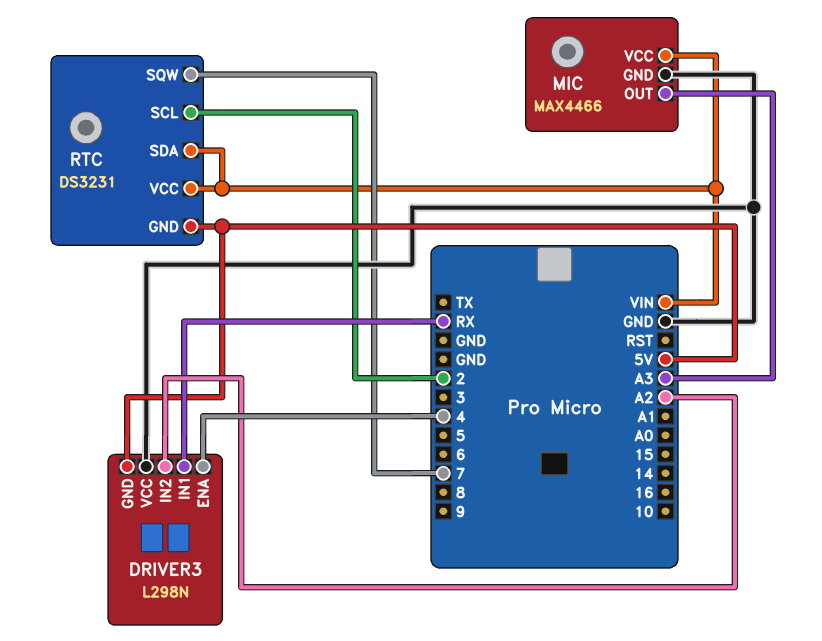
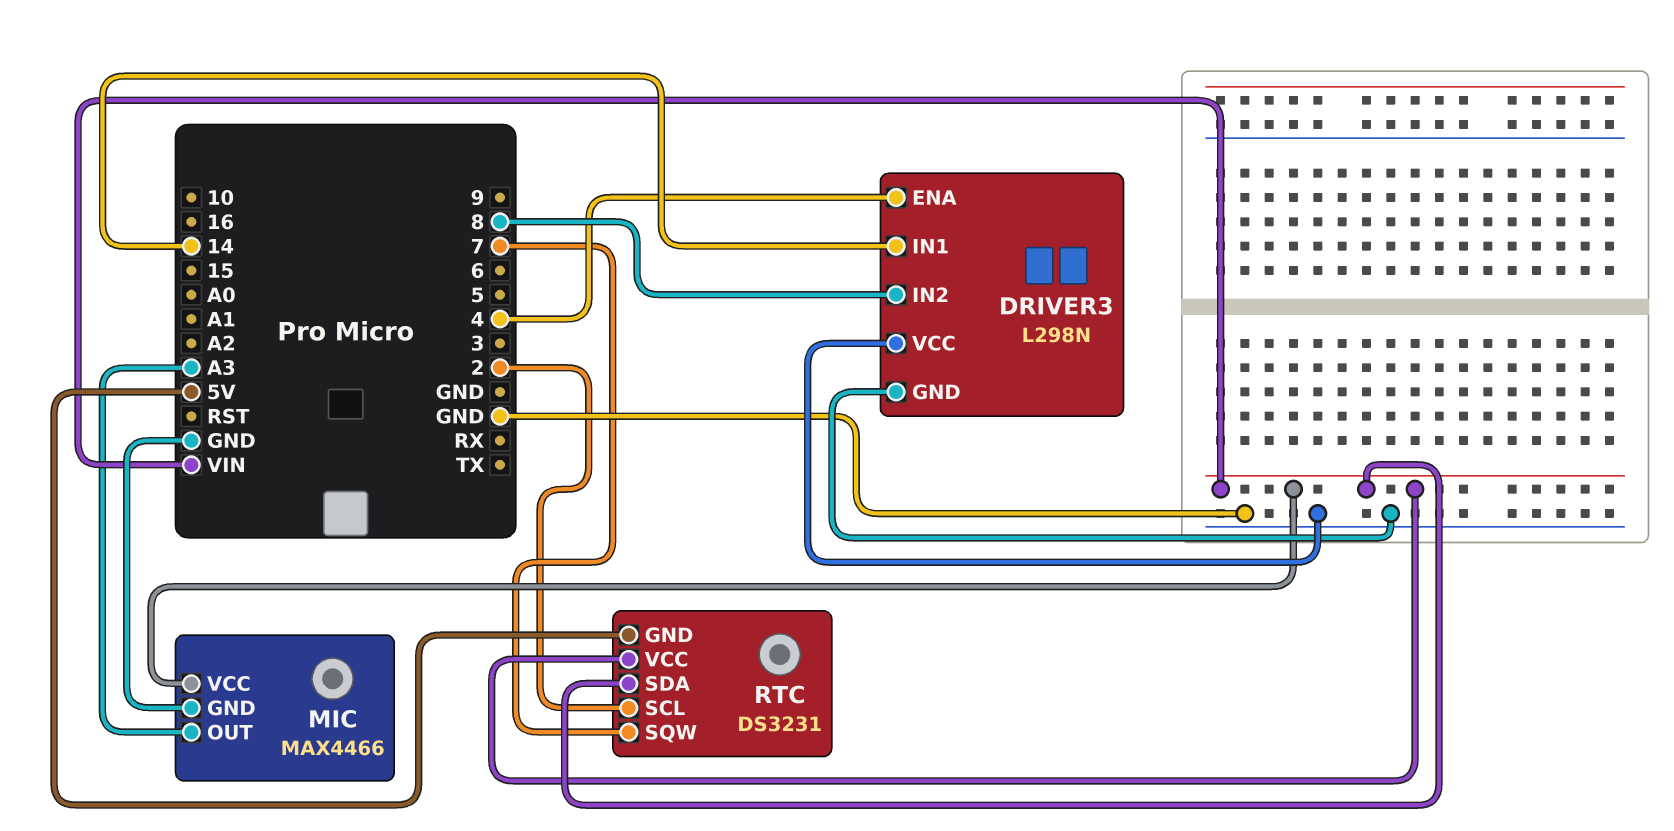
DRIVER3 pin GND: 5V -> GND
DRIVER3 pin IN1: RX -> 14
DRIVER3 pin IN2: A2 -> 8

